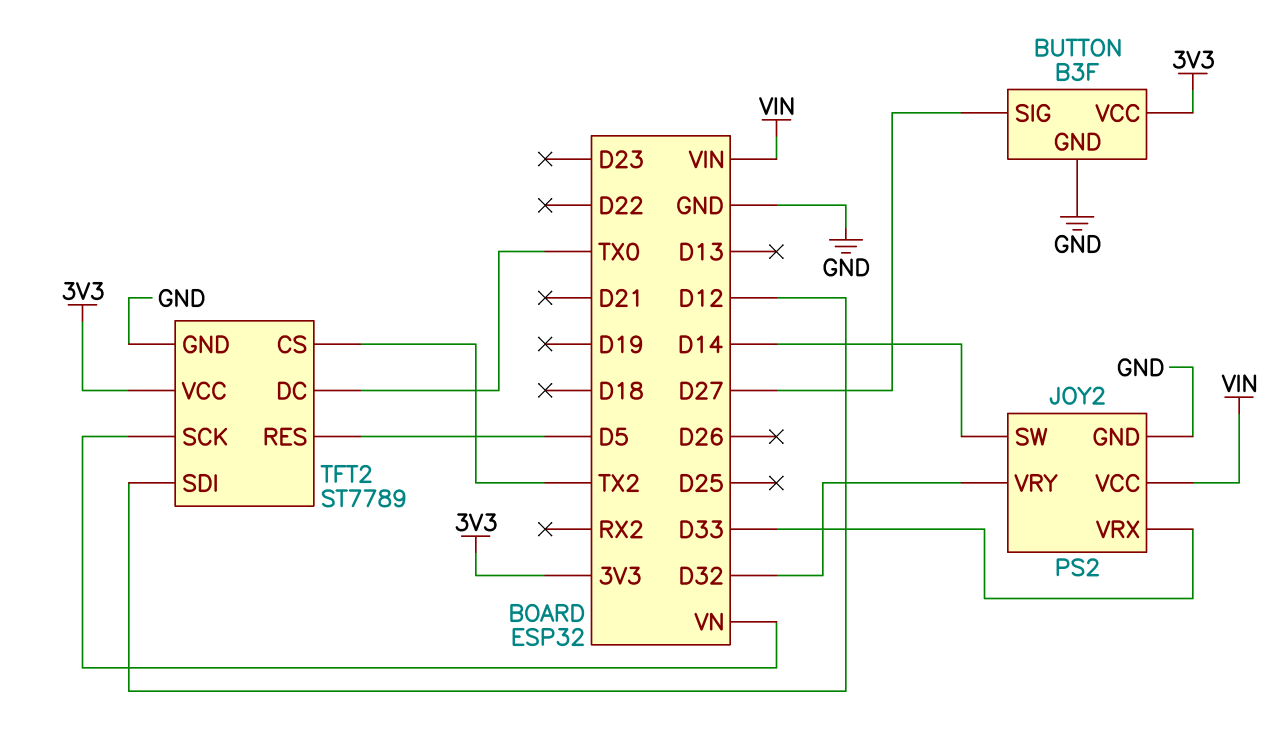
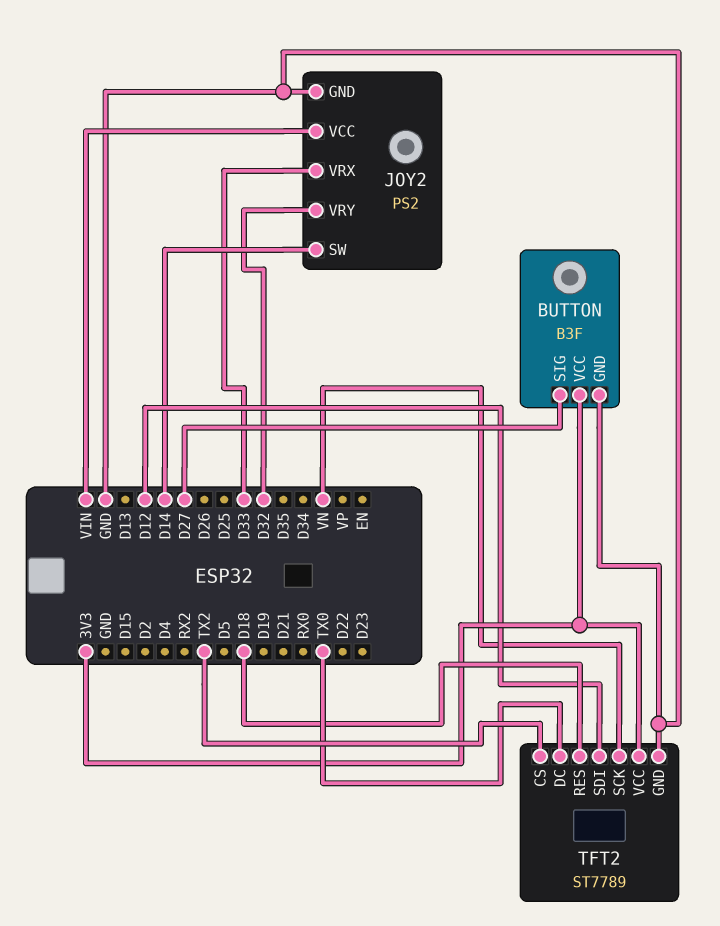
TFT2 pin RES: D5 -> D18

